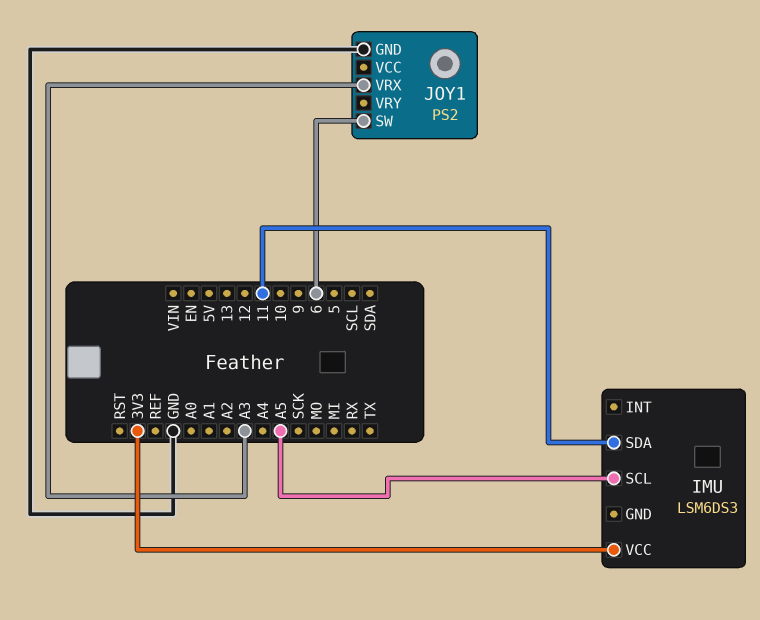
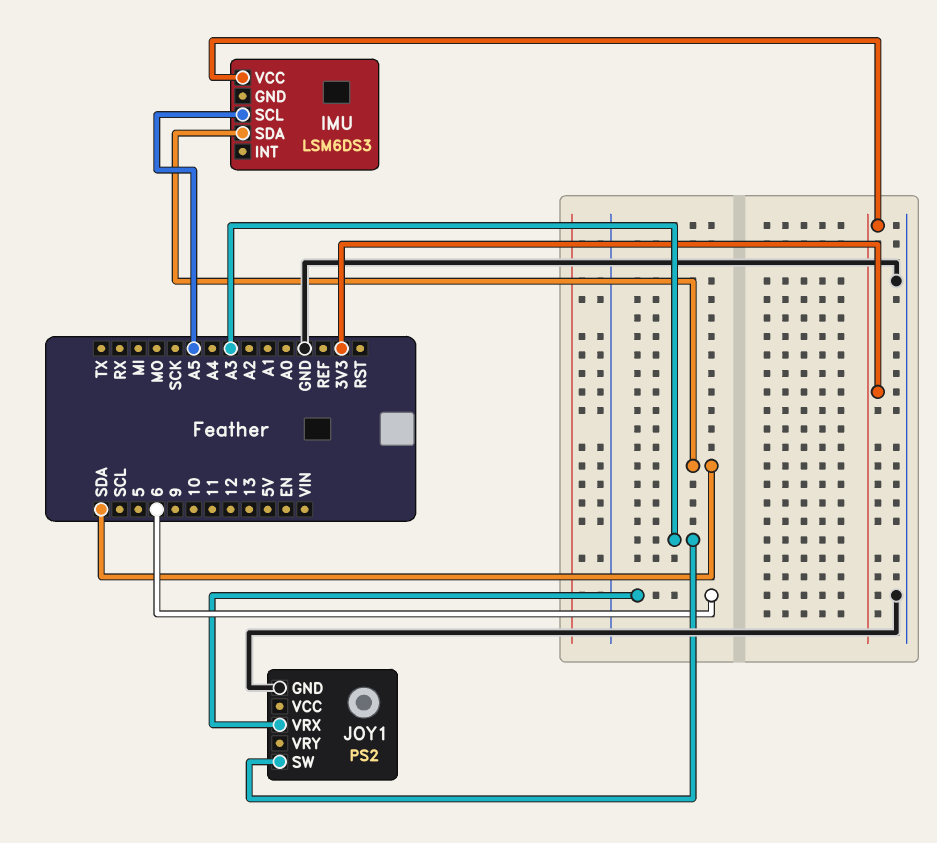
IMU pin SDA: 11 -> SDA
JOY1 pin SW: 6 -> A3
JOY1 pin VRX: A3 -> 6

